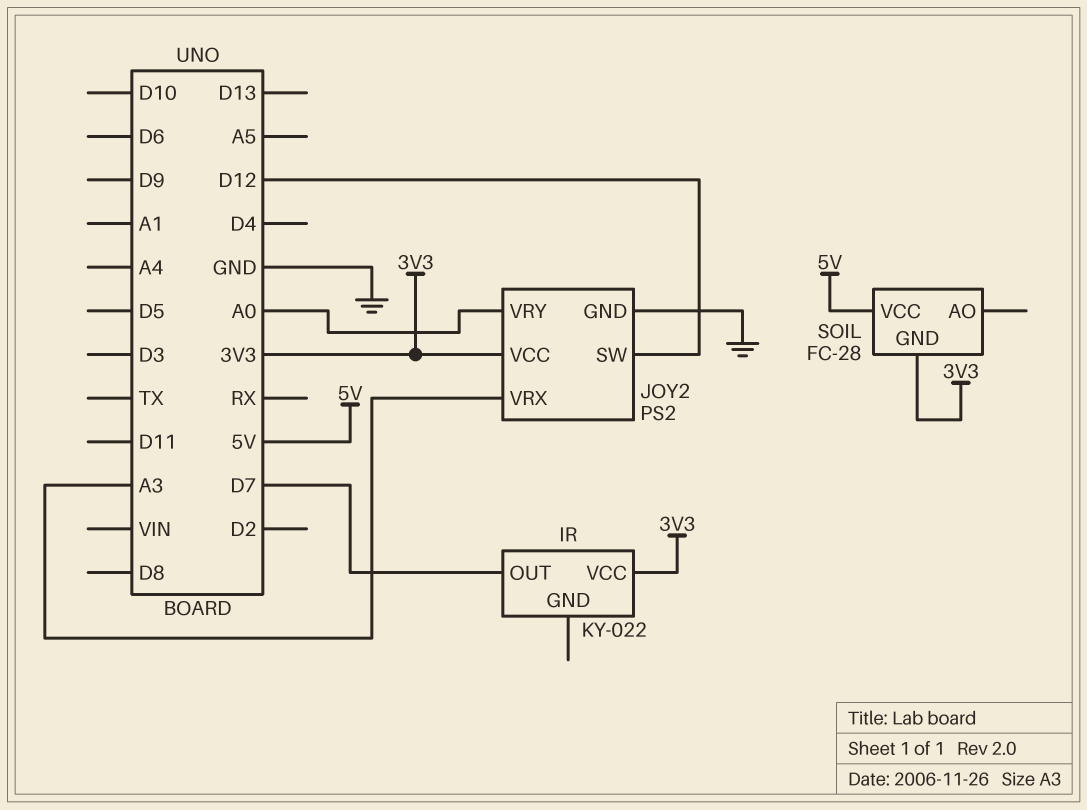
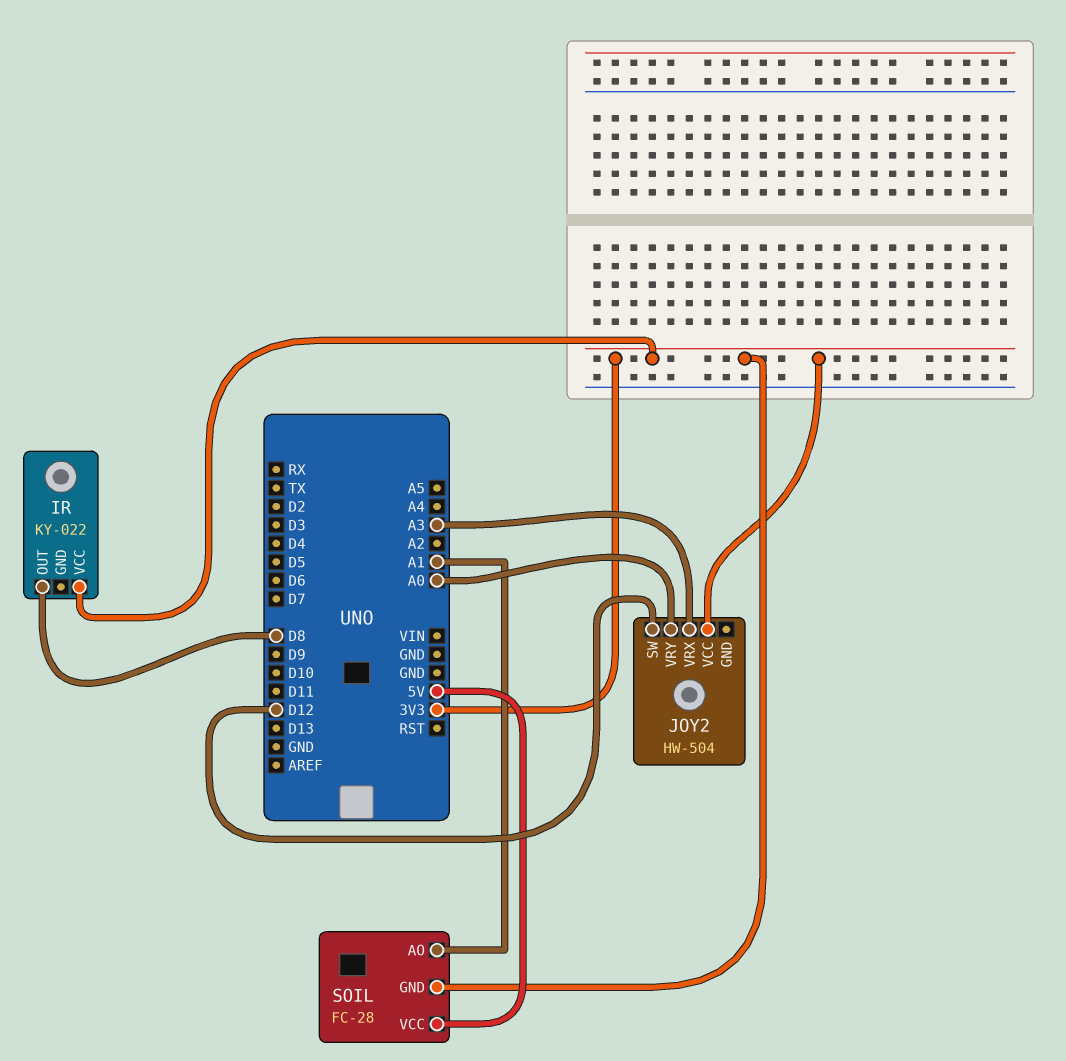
IR pin OUT: D7 -> D8
JOY2: PS2 -> HW-504
JOY2 pin GND: GND -> none
SOIL pin AO: none -> A1

